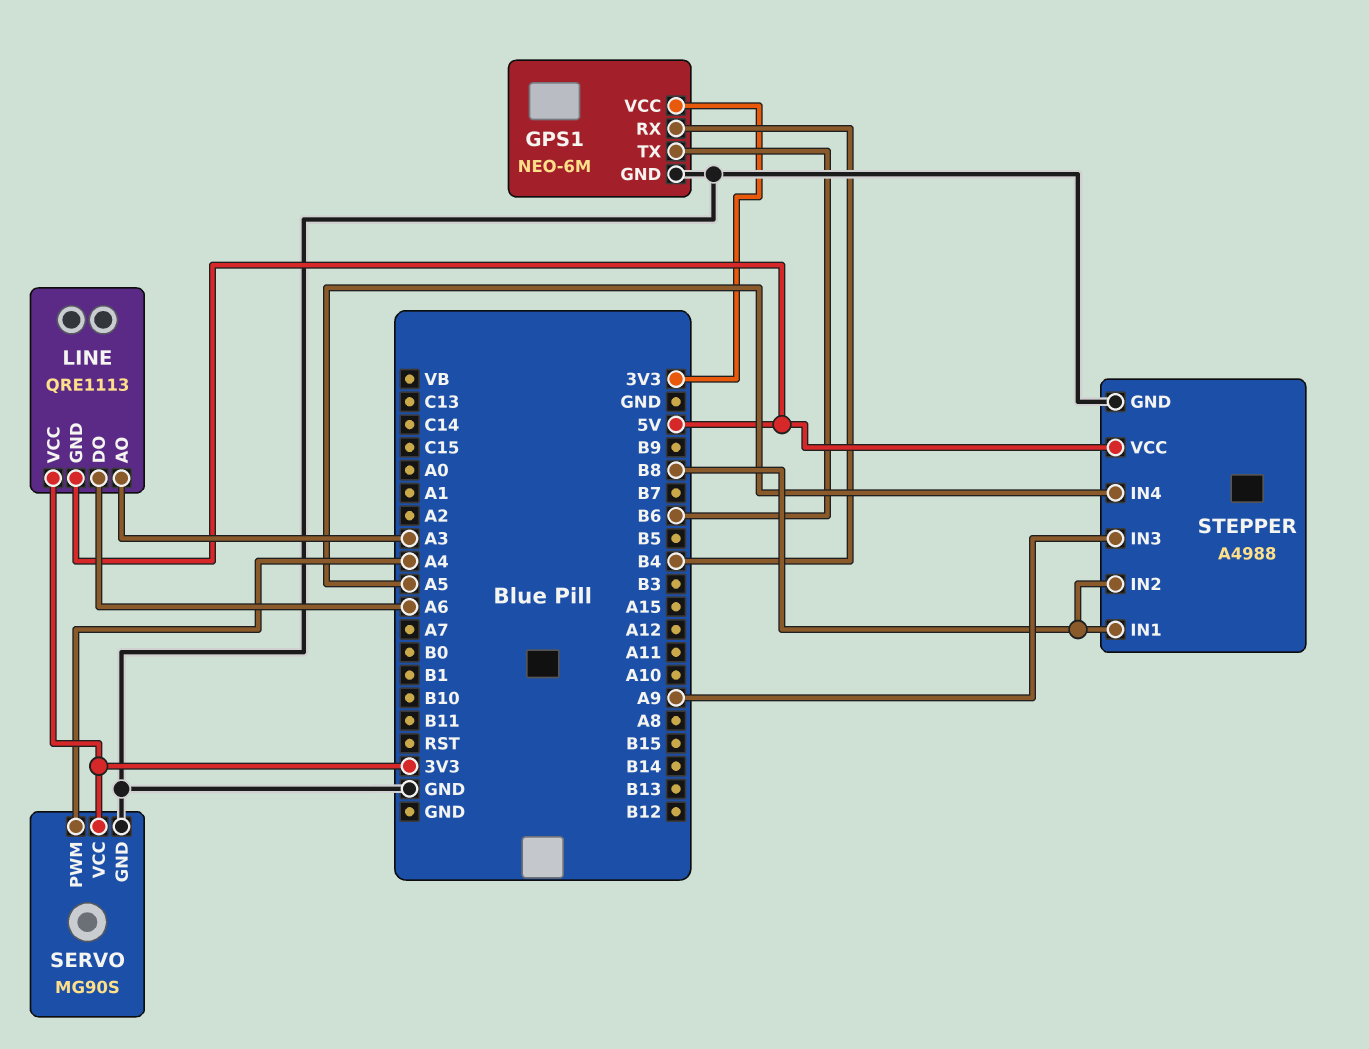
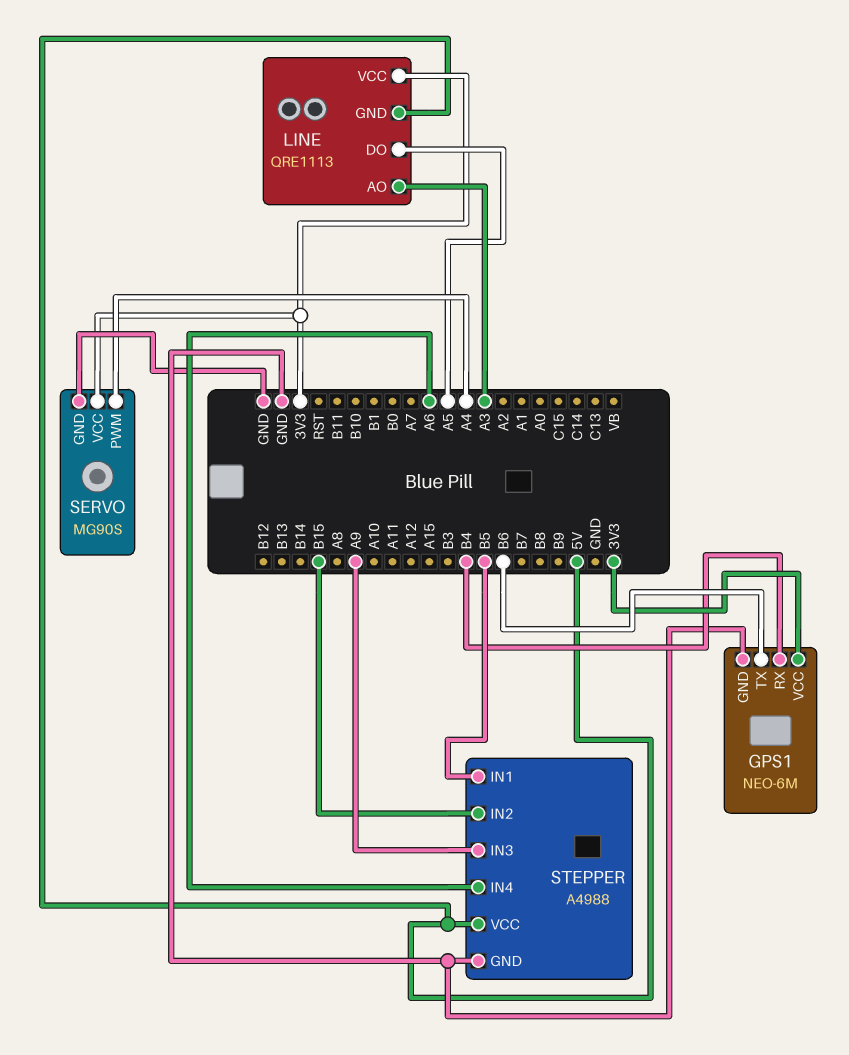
LINE pin DO: A6 -> A5
STEPPER pin IN1: B8 -> B5
STEPPER pin IN2: B8 -> B15
STEPPER pin IN4: A5 -> A6

